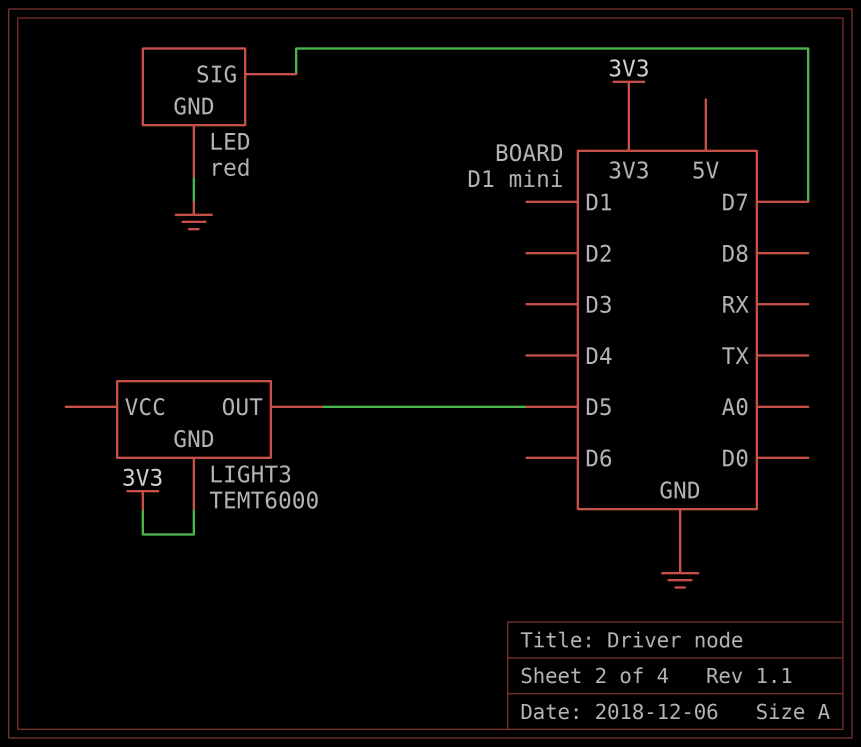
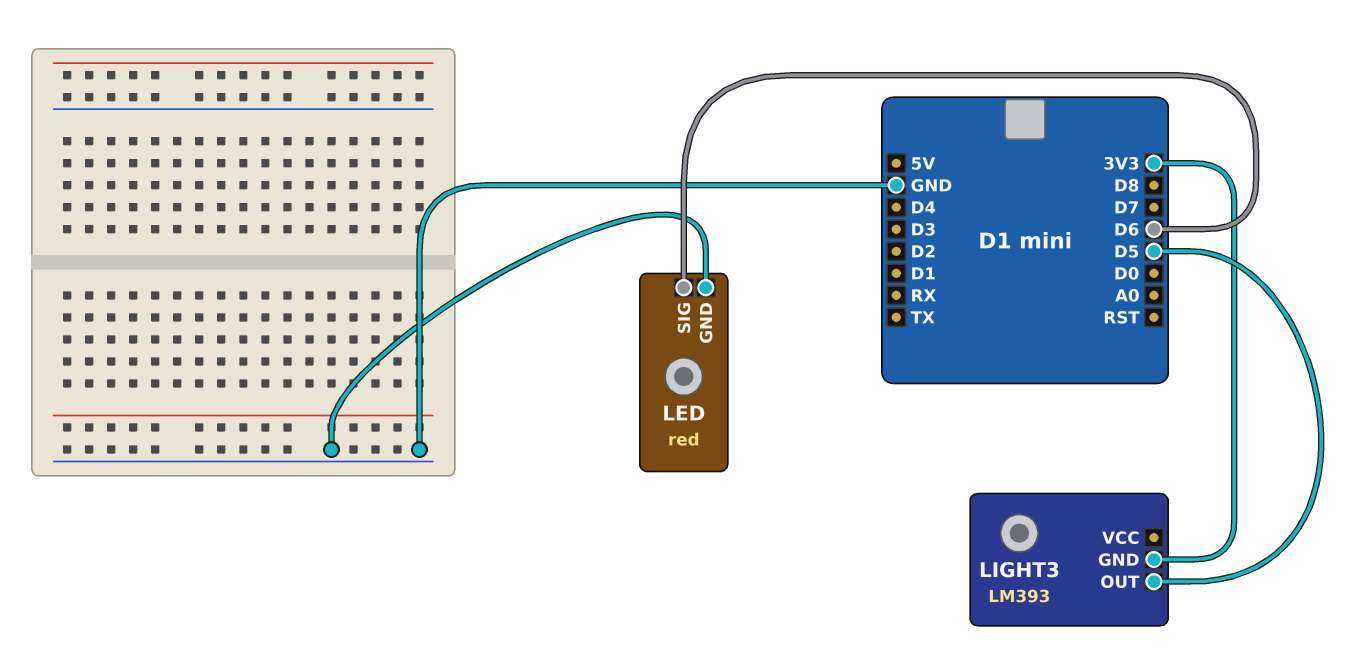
LED pin SIG: D7 -> D6
LIGHT3: TEMT6000 -> LM393

